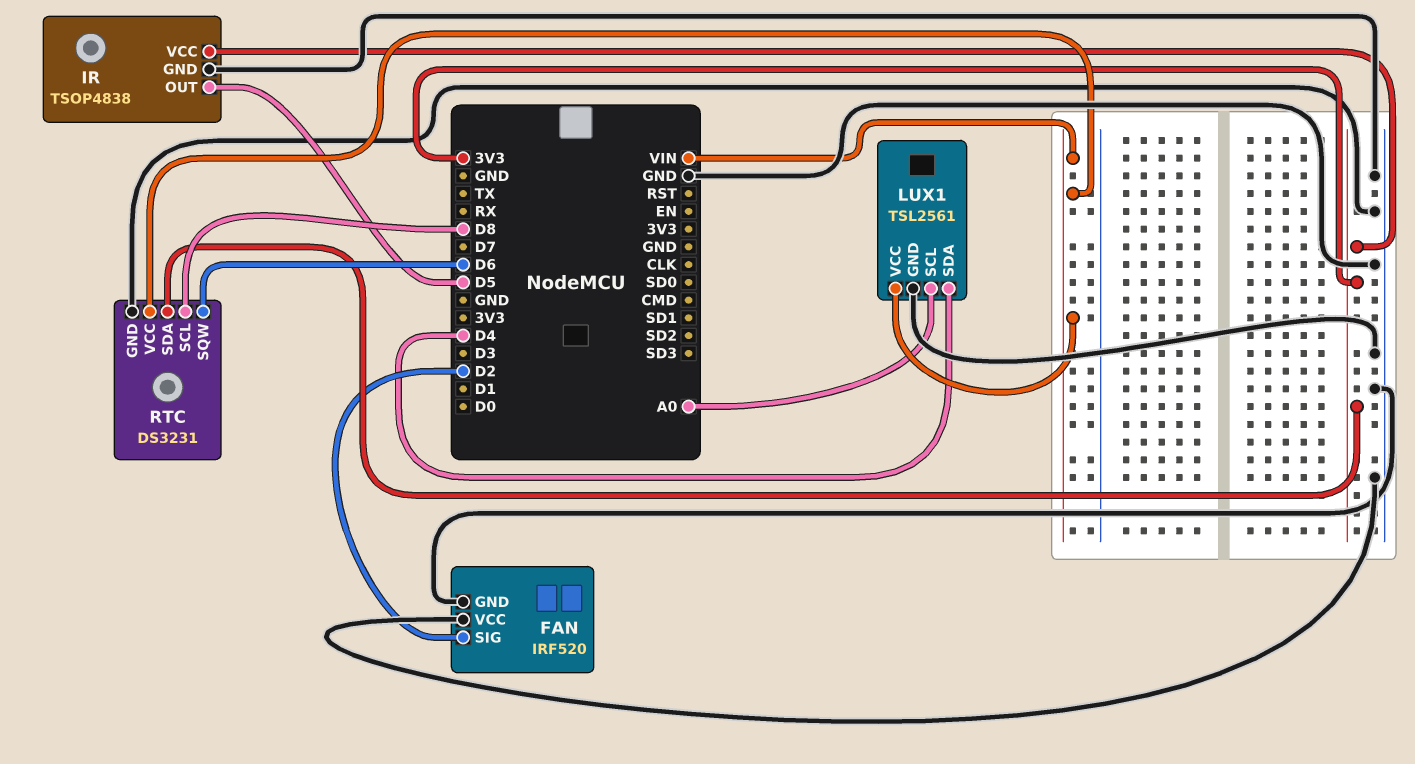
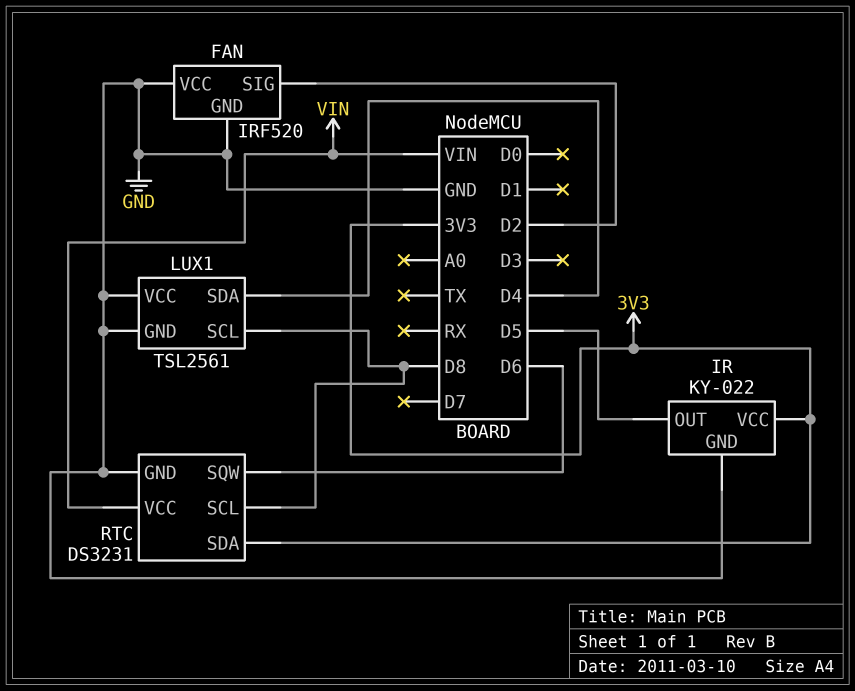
IR: TSOP4838 -> KY-022
LUX1 pin SCL: A0 -> D8
LUX1 pin VCC: VIN -> GND

